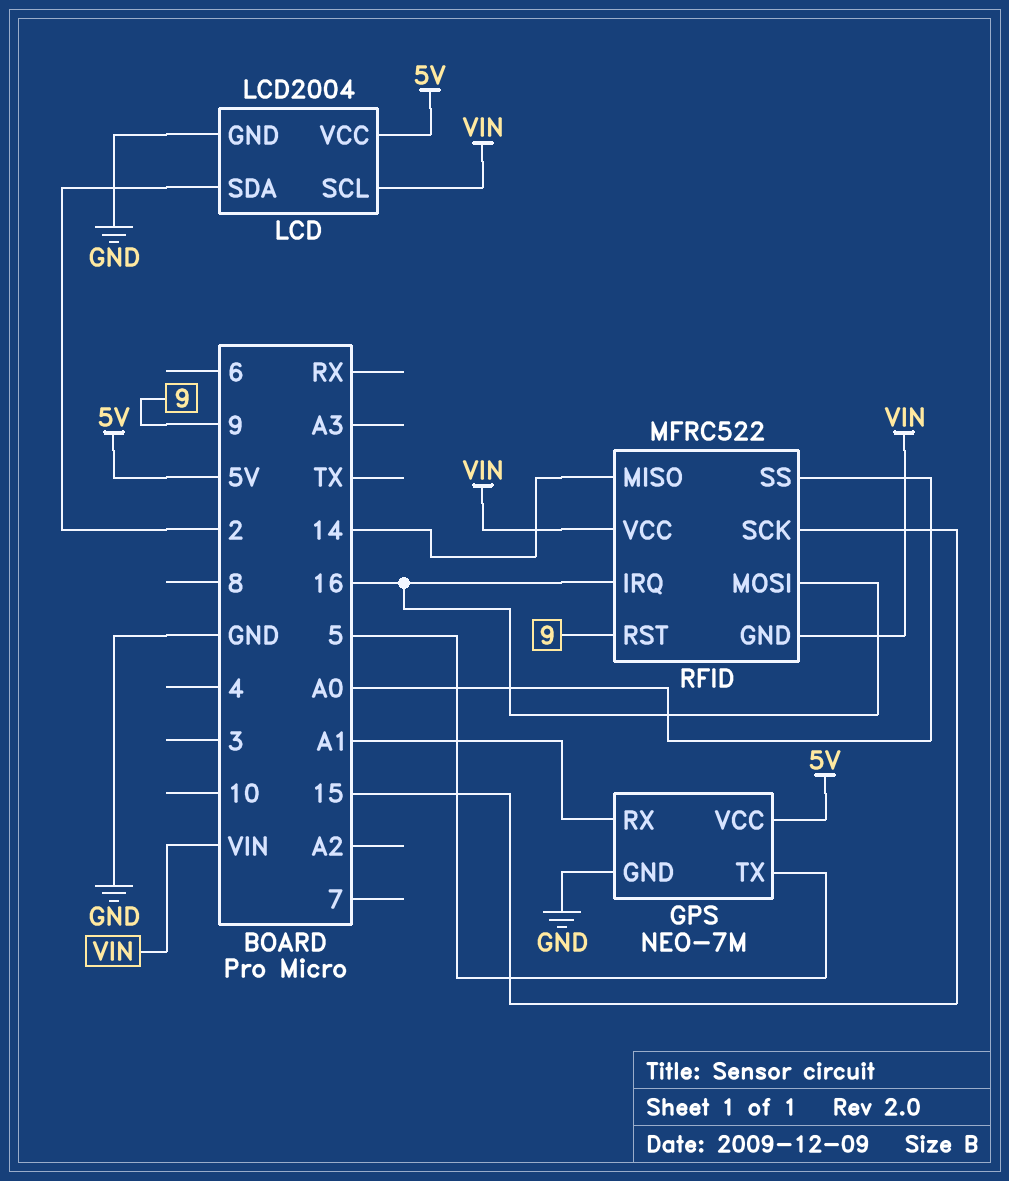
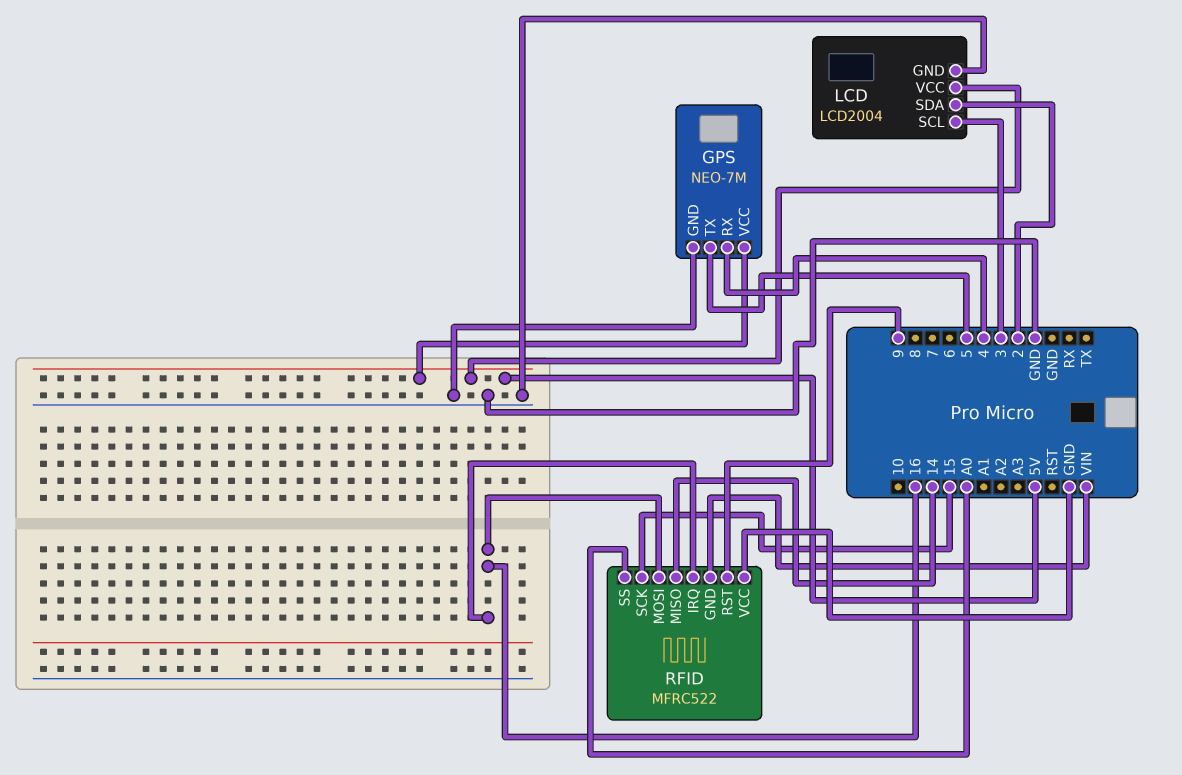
GPS pin RX: A1 -> 4
LCD pin SCL: VIN -> 3
RFID pin VCC: VIN -> GND

